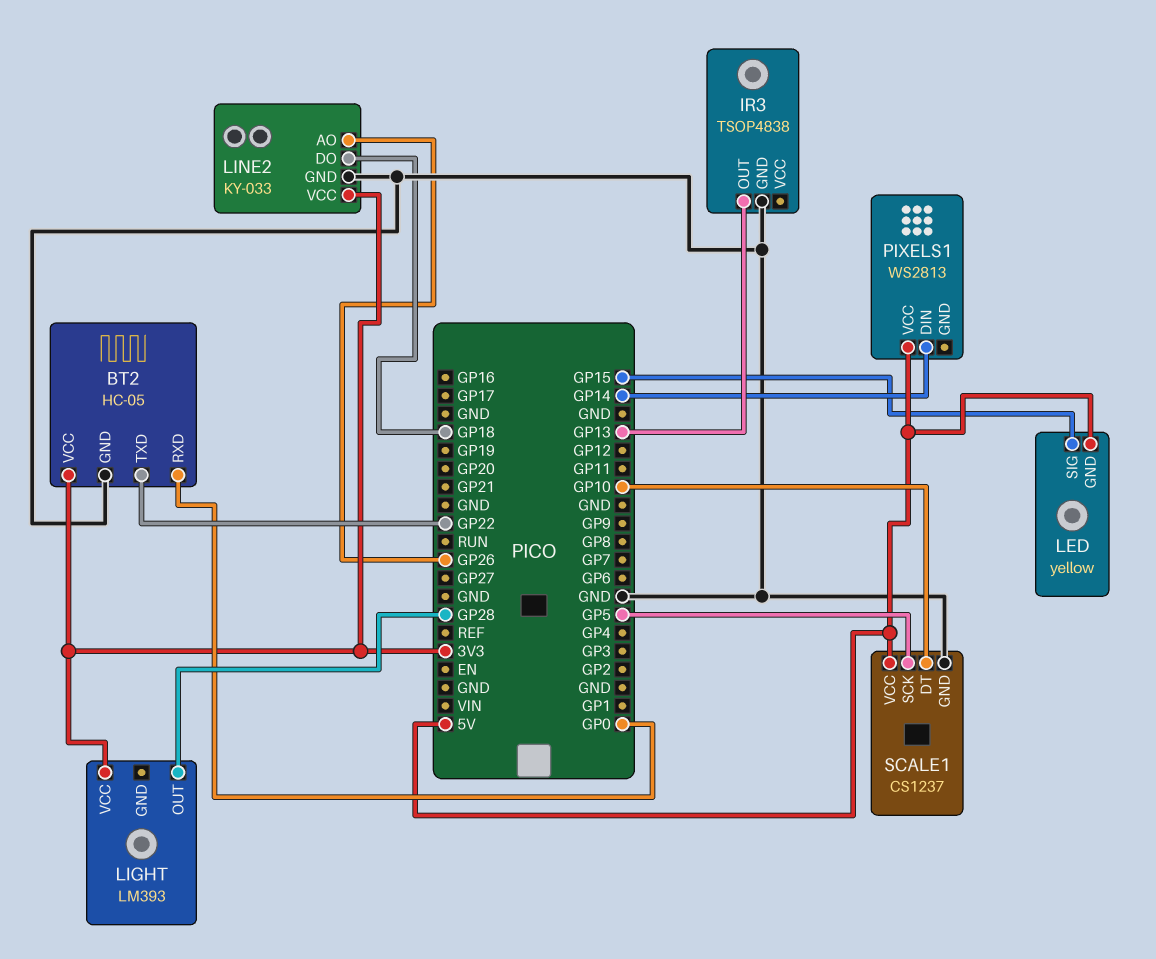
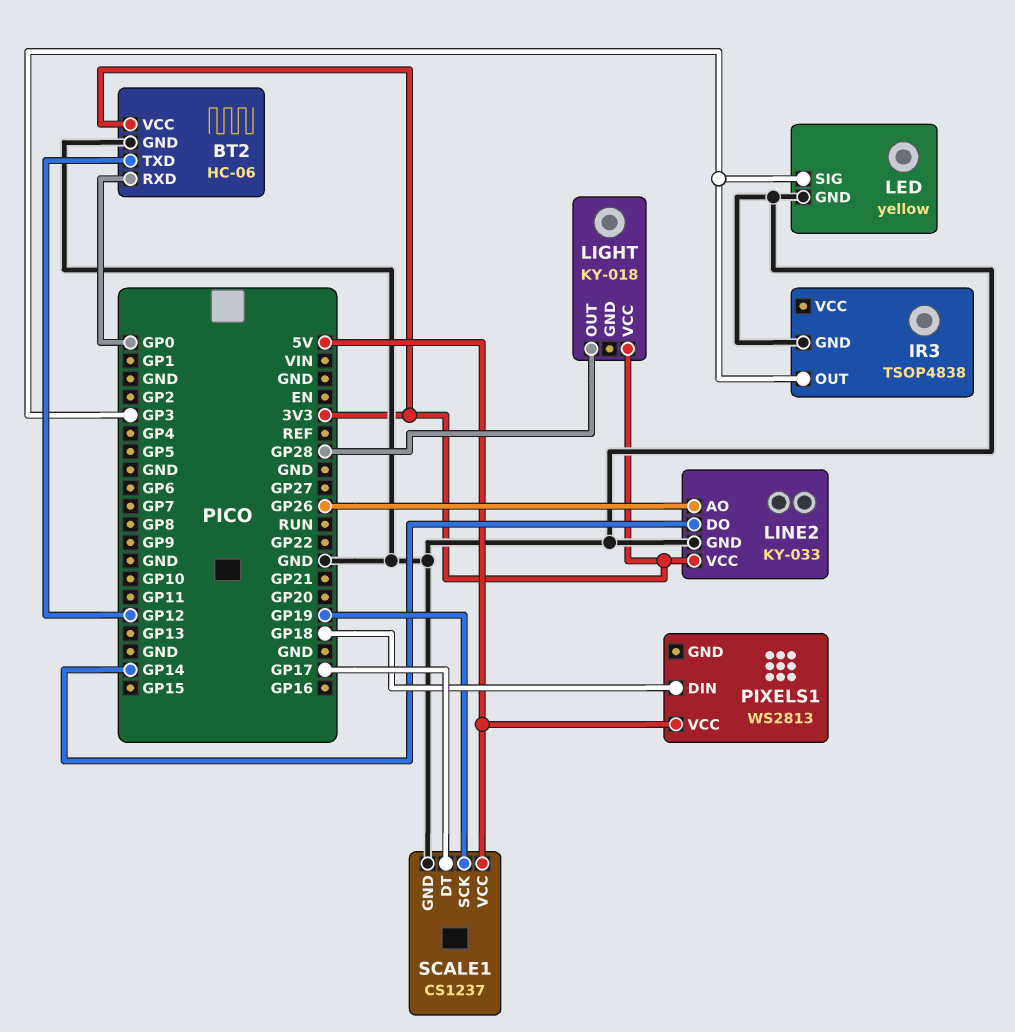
BT2: HC-05 -> HC-06
BT2 pin TXD: GP22 -> GP12
IR3 pin OUT: GP13 -> GP3
LED pin GND: 5V -> GND
LED pin SIG: GP15 -> GP3
LIGHT: LM393 -> KY-018
LINE2 pin DO: GP18 -> GP14
PIXELS1 pin DIN: GP14 -> GP18
SCALE1 pin DT: GP10 -> GP17
SCALE1 pin SCK: GP5 -> GP19

